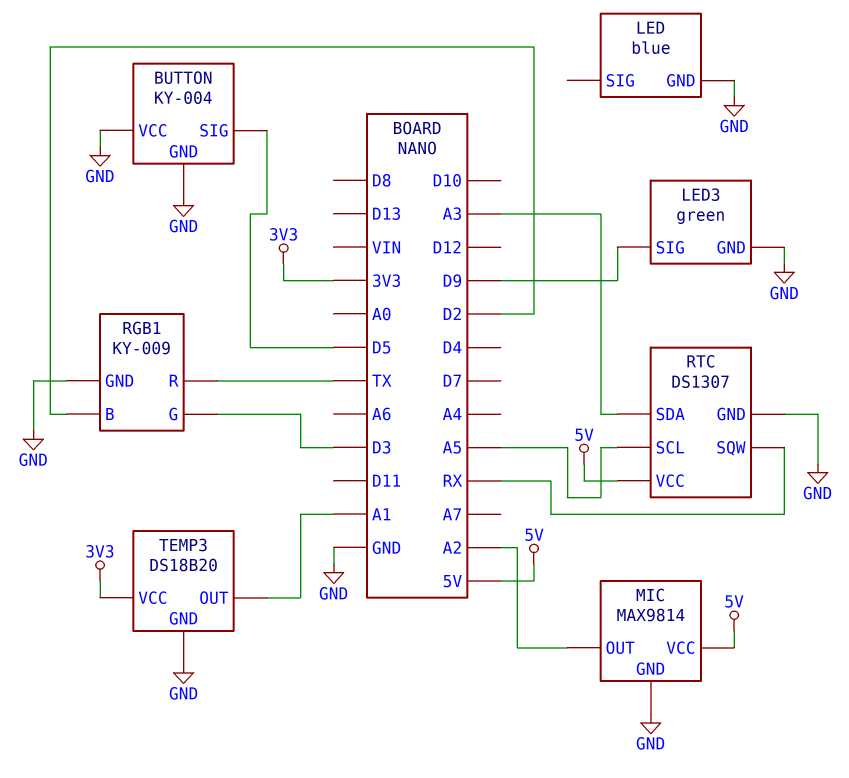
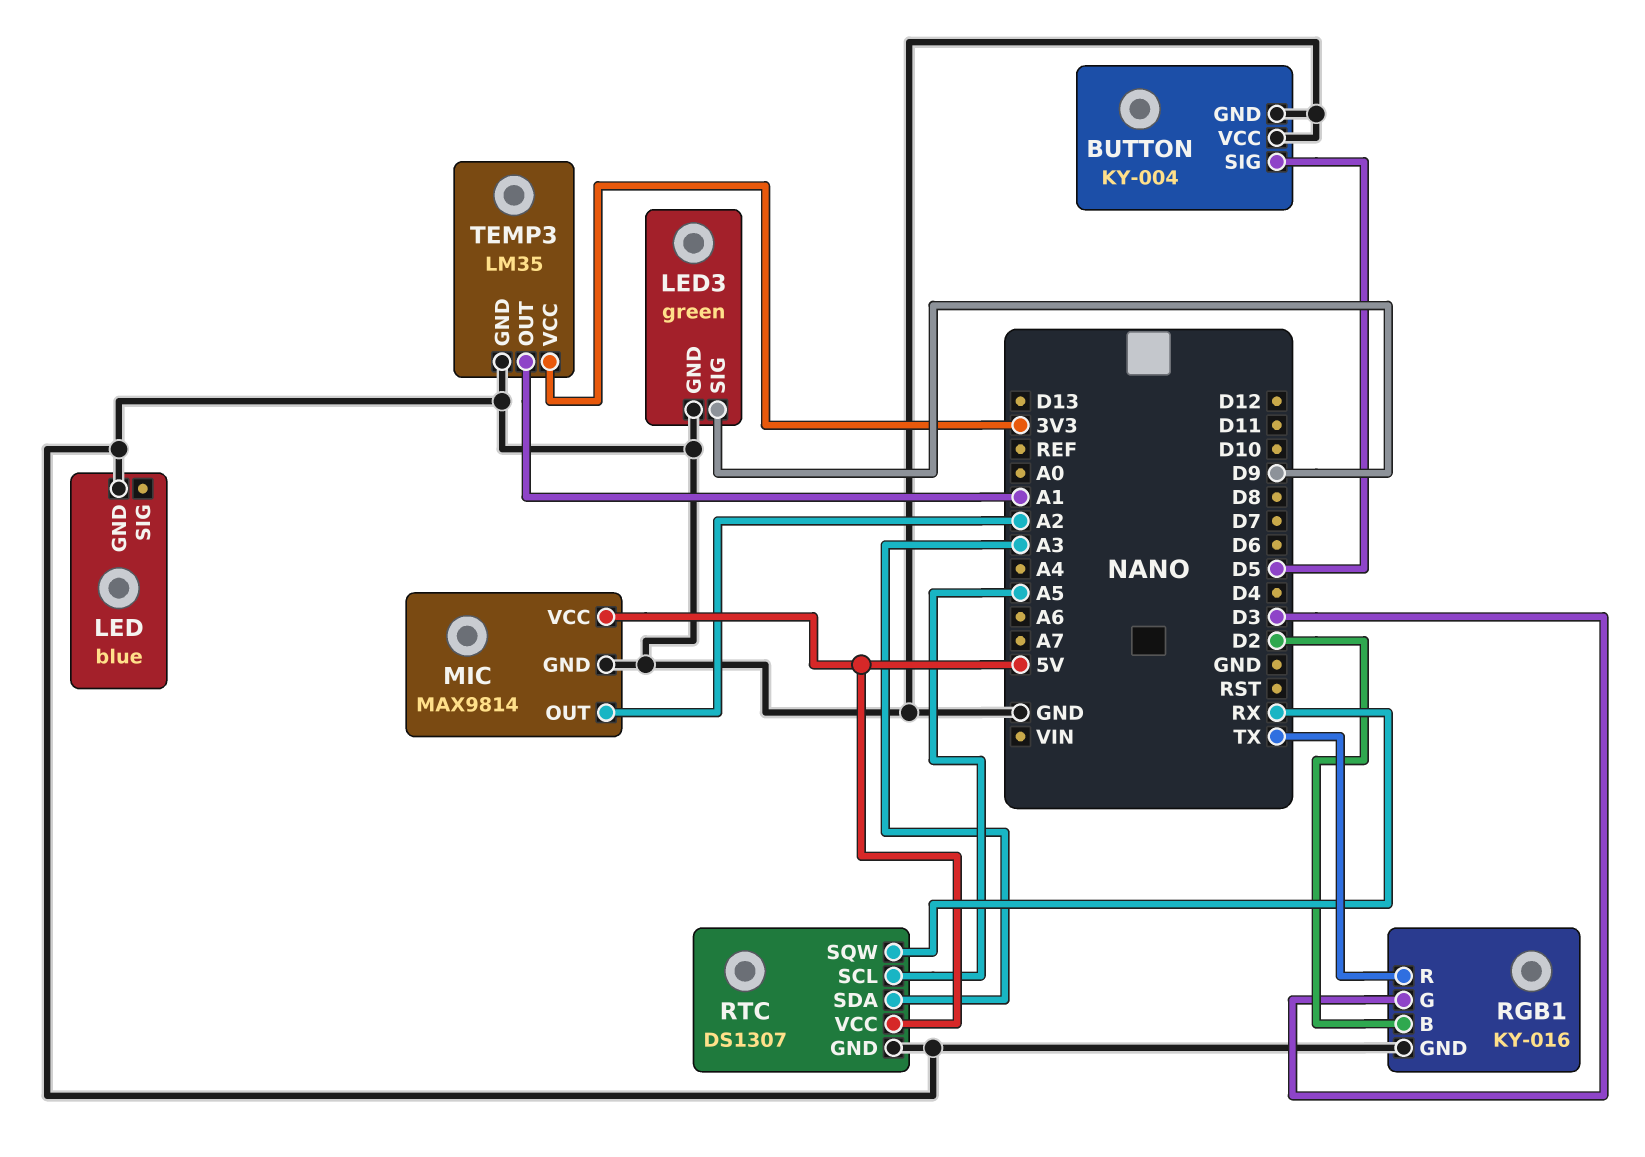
RGB1: KY-009 -> KY-016
TEMP3: DS18B20 -> LM35

